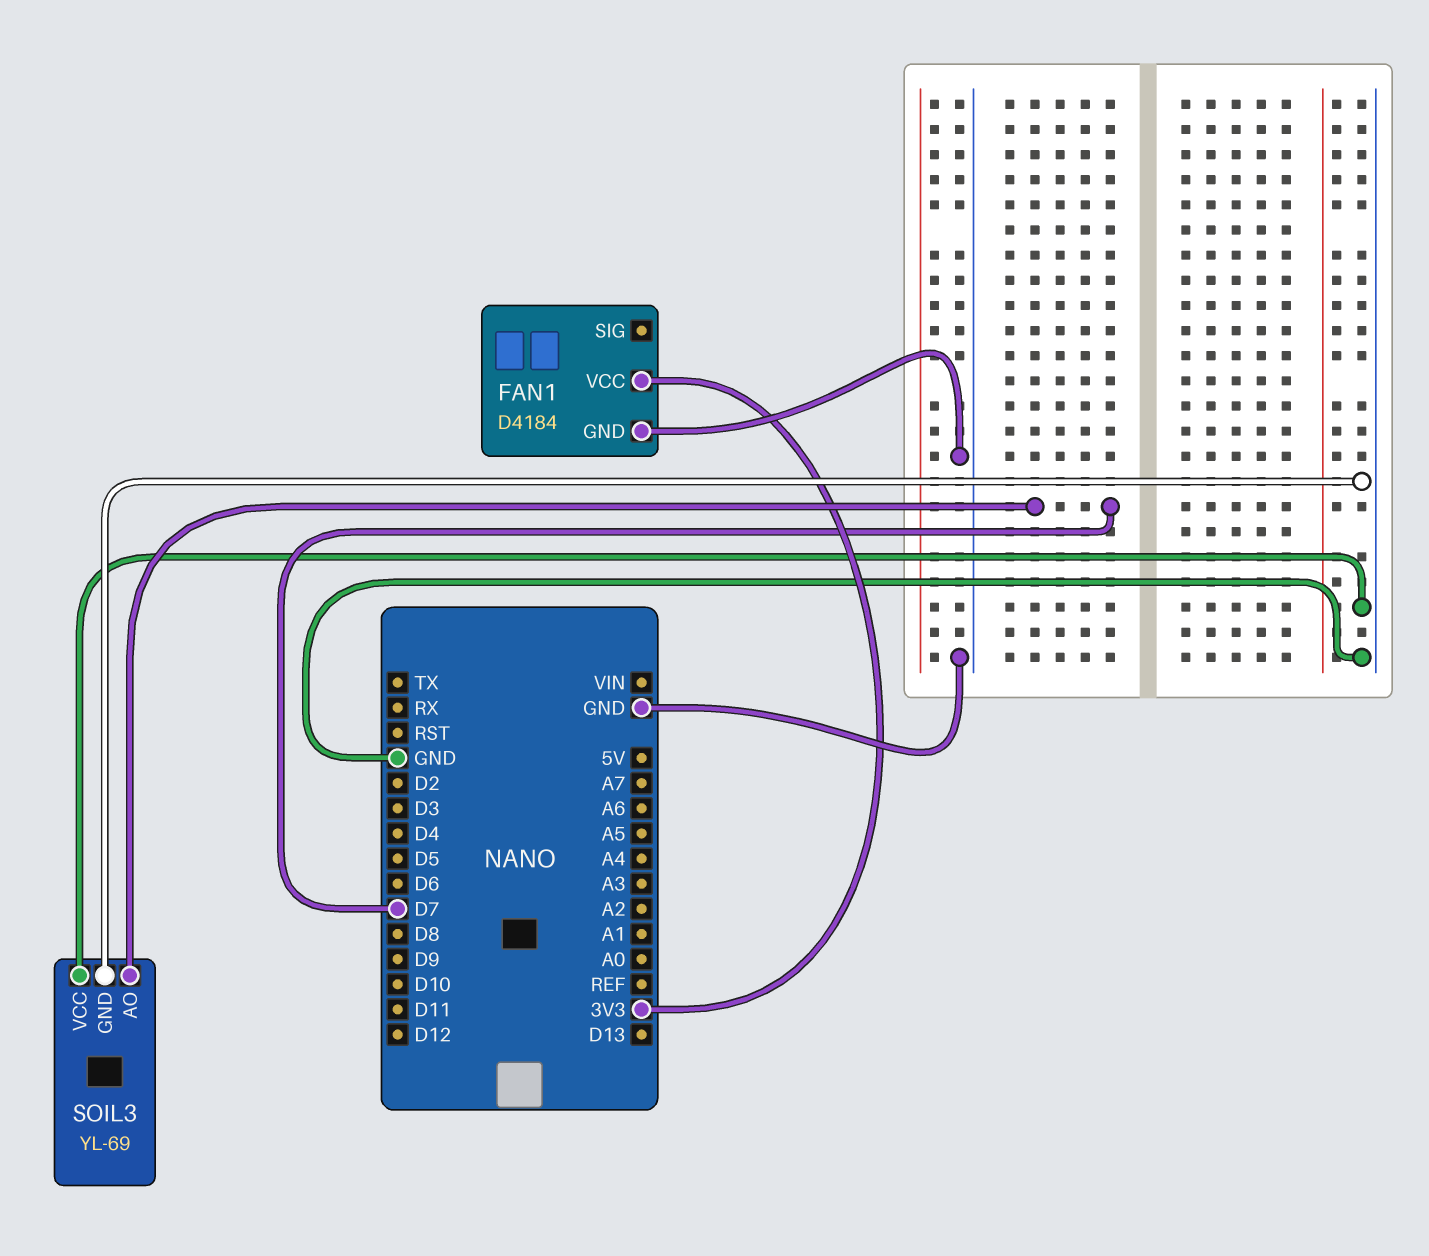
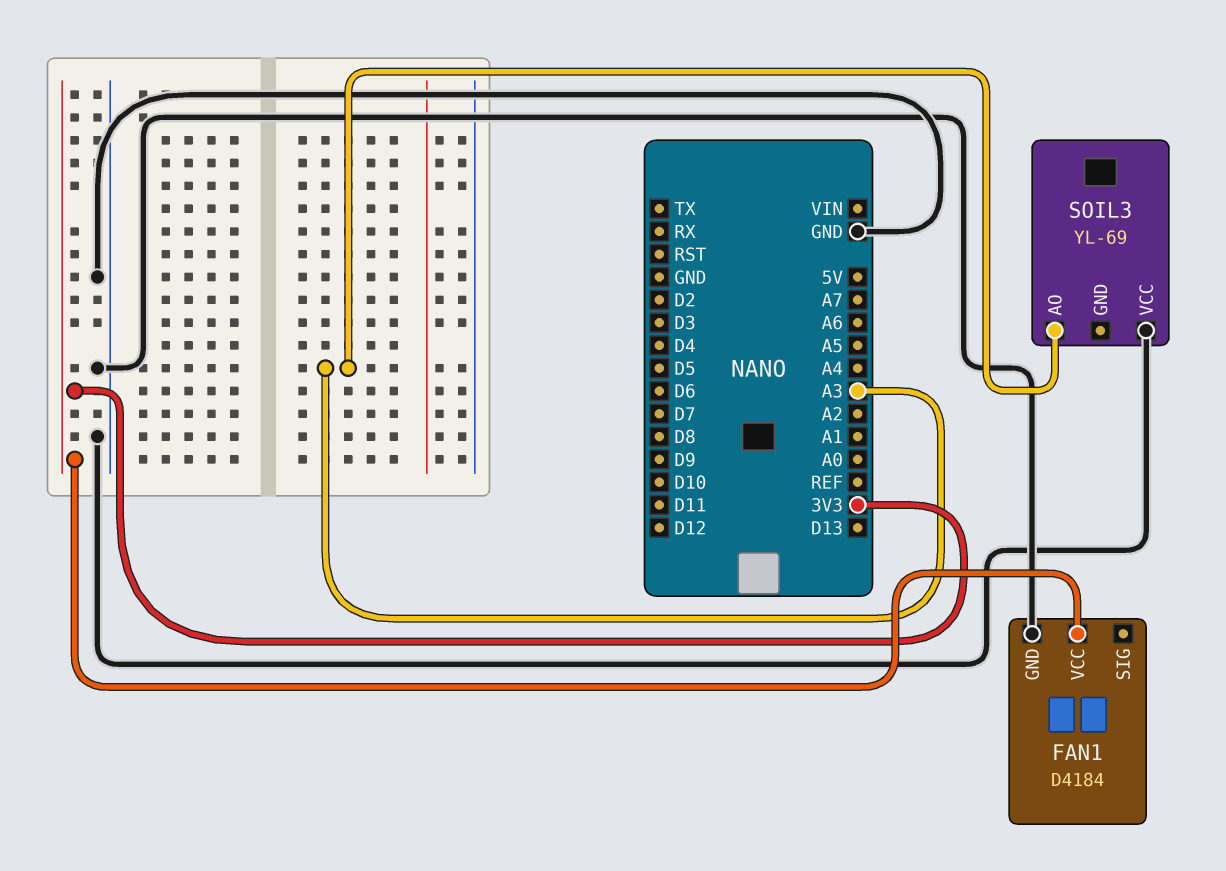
SOIL3 pin AO: D7 -> A3
SOIL3 pin GND: GND -> none

